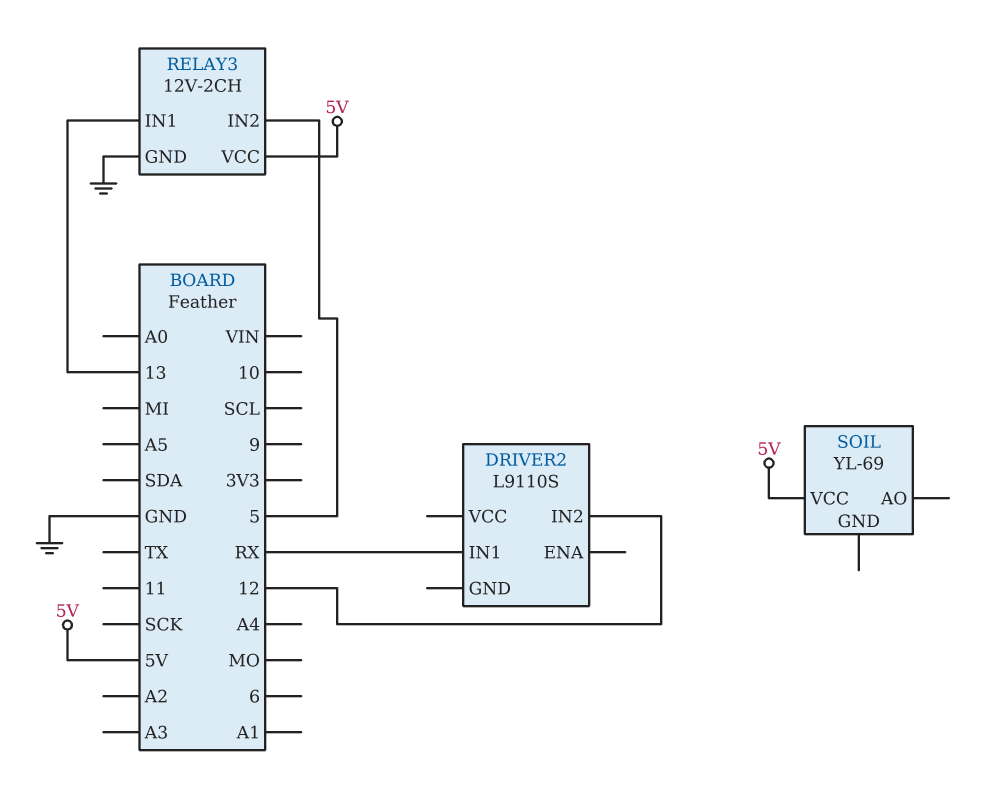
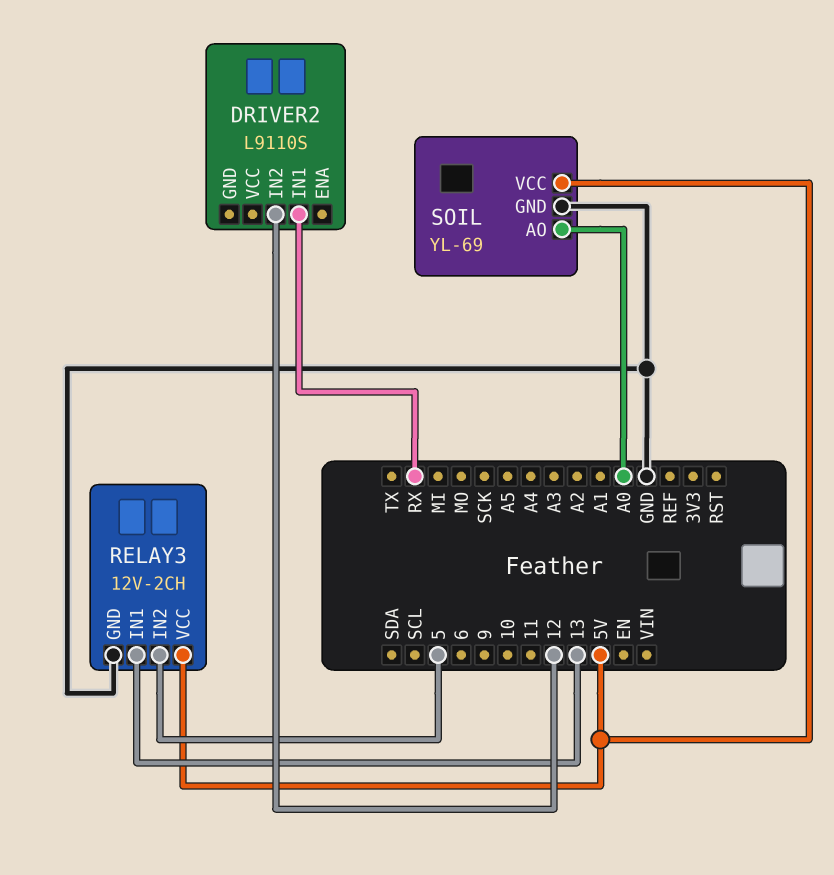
SOIL pin AO: none -> A0
SOIL pin GND: none -> GND

